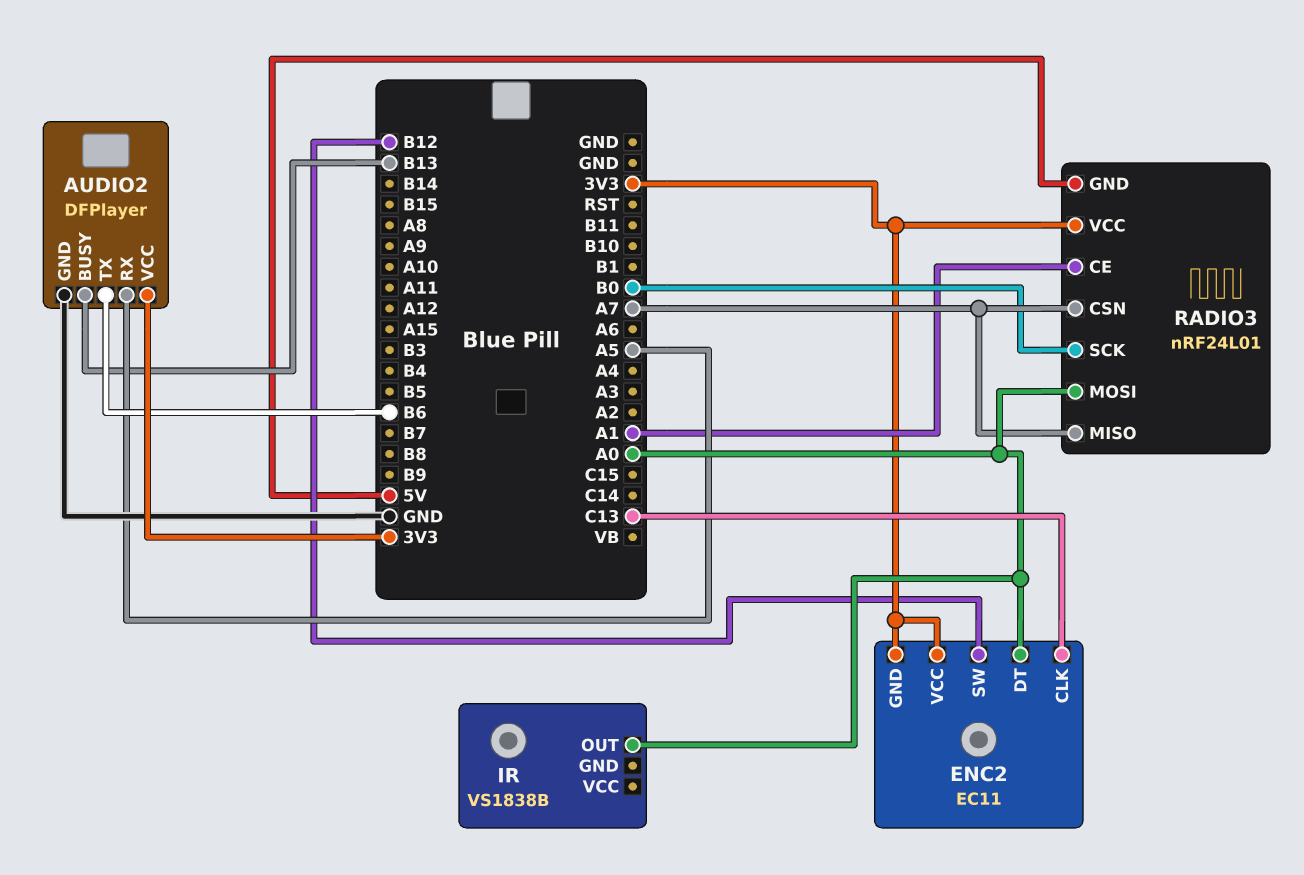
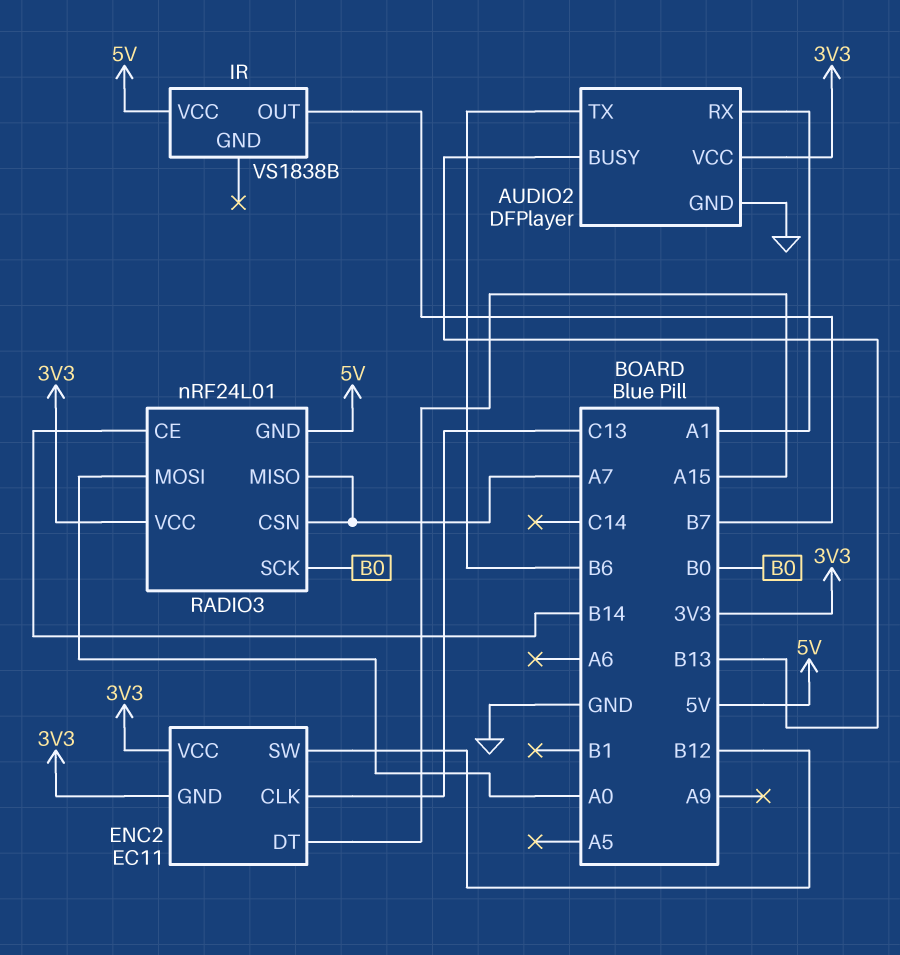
AUDIO2 pin RX: A5 -> A1
ENC2 pin DT: A0 -> A15
IR pin OUT: A0 -> B7
IR pin VCC: none -> 5V
RADIO3 pin CE: A1 -> B14

